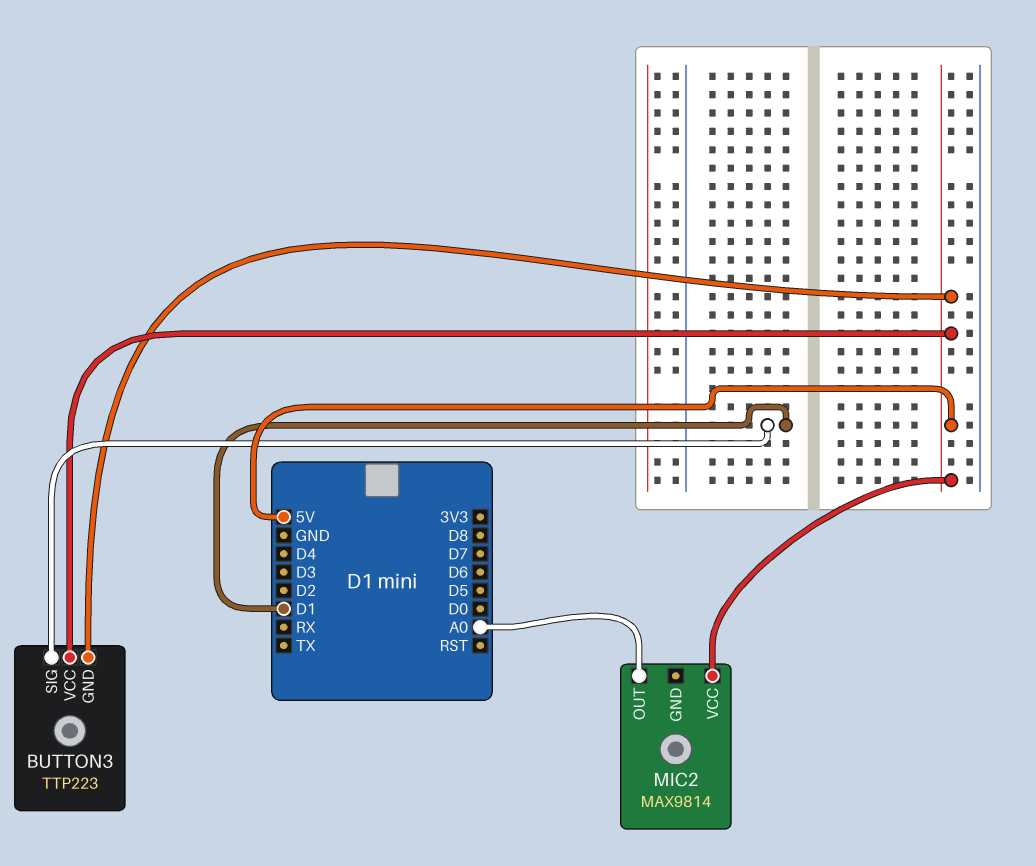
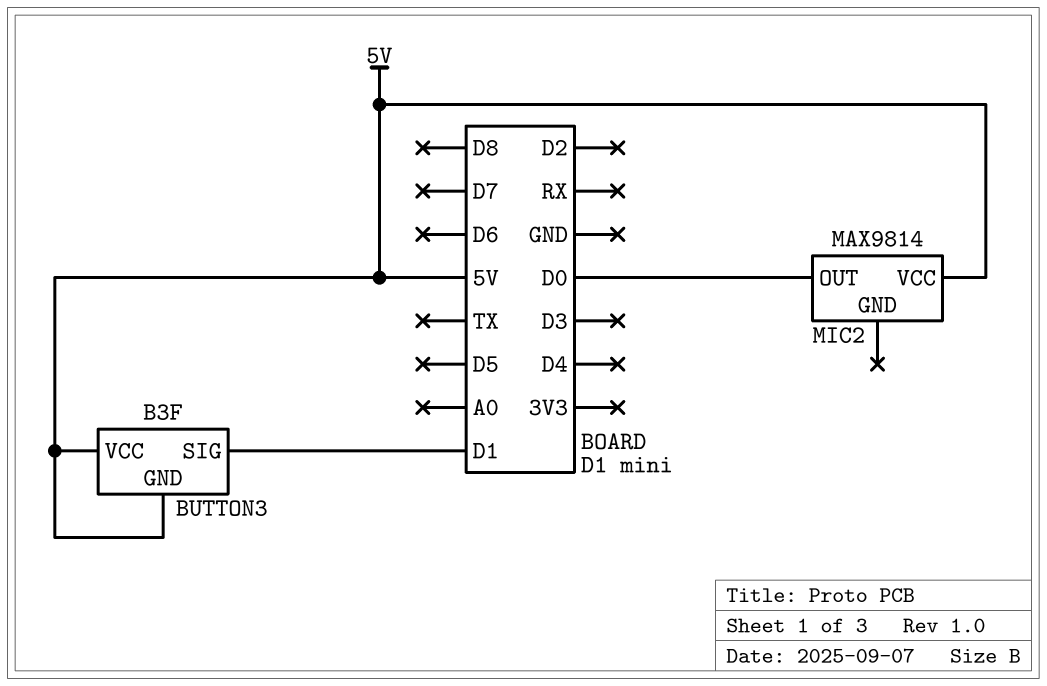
BUTTON3: TTP223 -> B3F
MIC2 pin OUT: A0 -> D0

